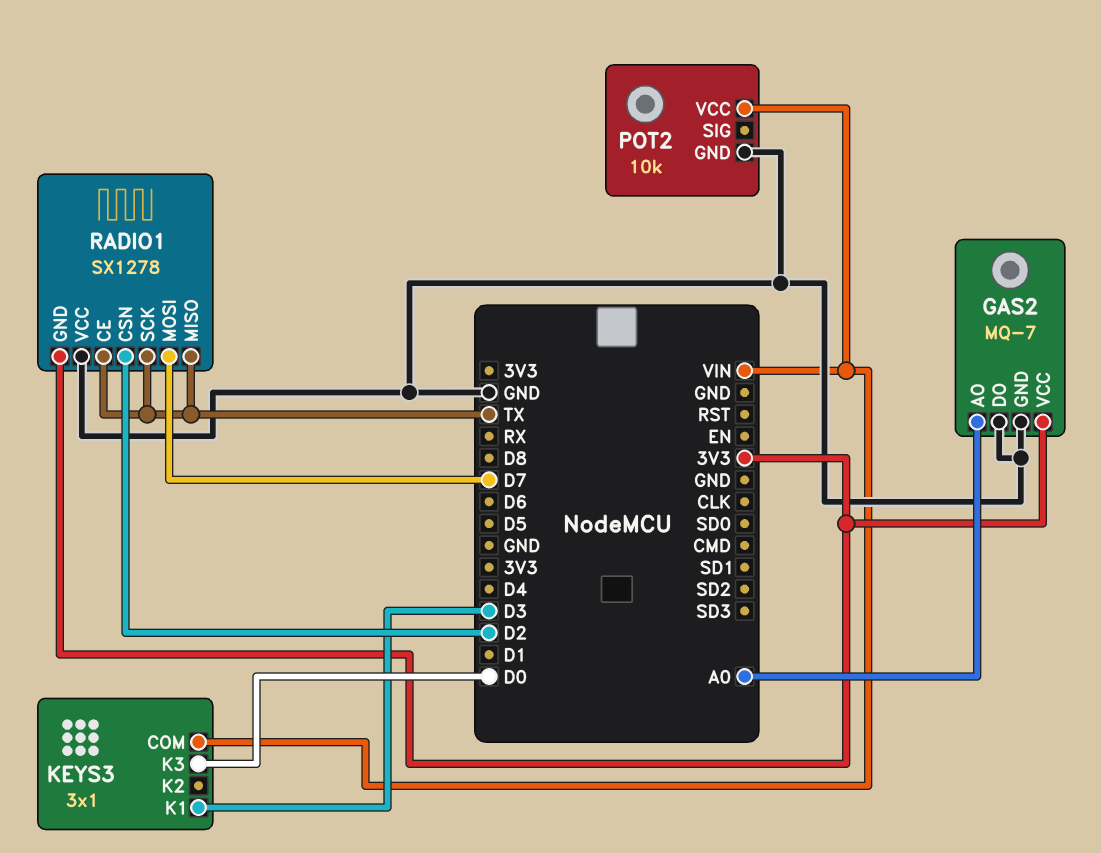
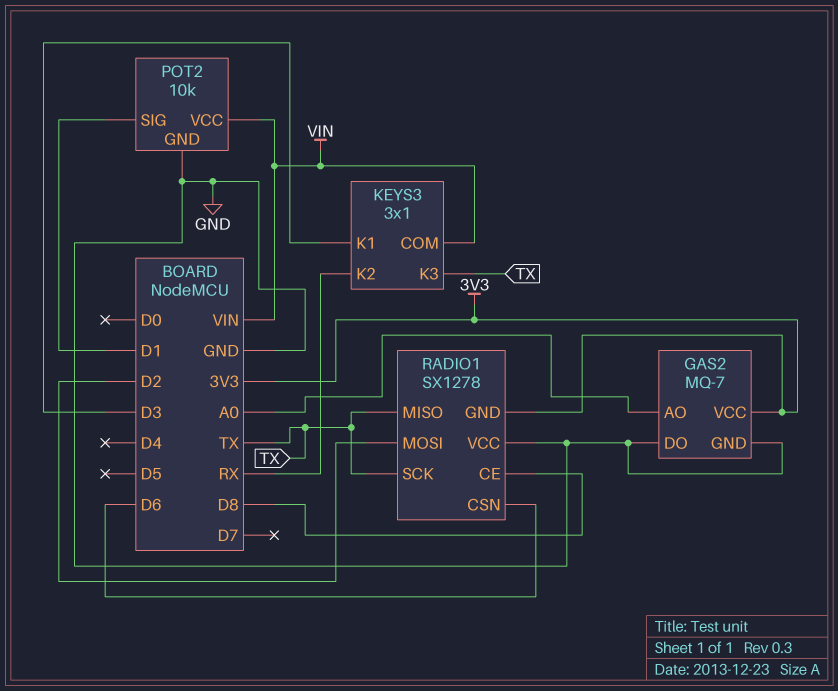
KEYS3 pin K2: none -> RX
KEYS3 pin K3: D0 -> TX
POT2 pin SIG: none -> D1
RADIO1 pin CE: TX -> D8
RADIO1 pin CSN: D2 -> D6
RADIO1 pin MOSI: D7 -> D2

